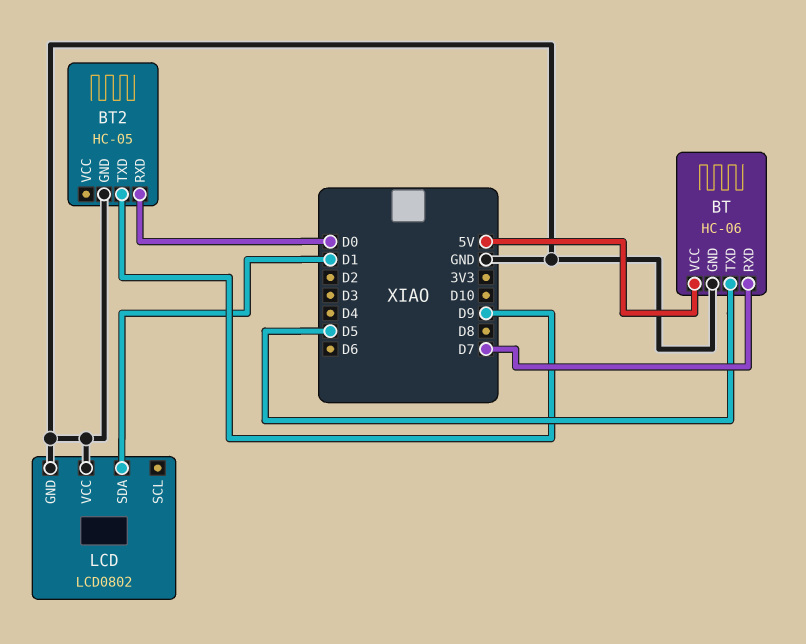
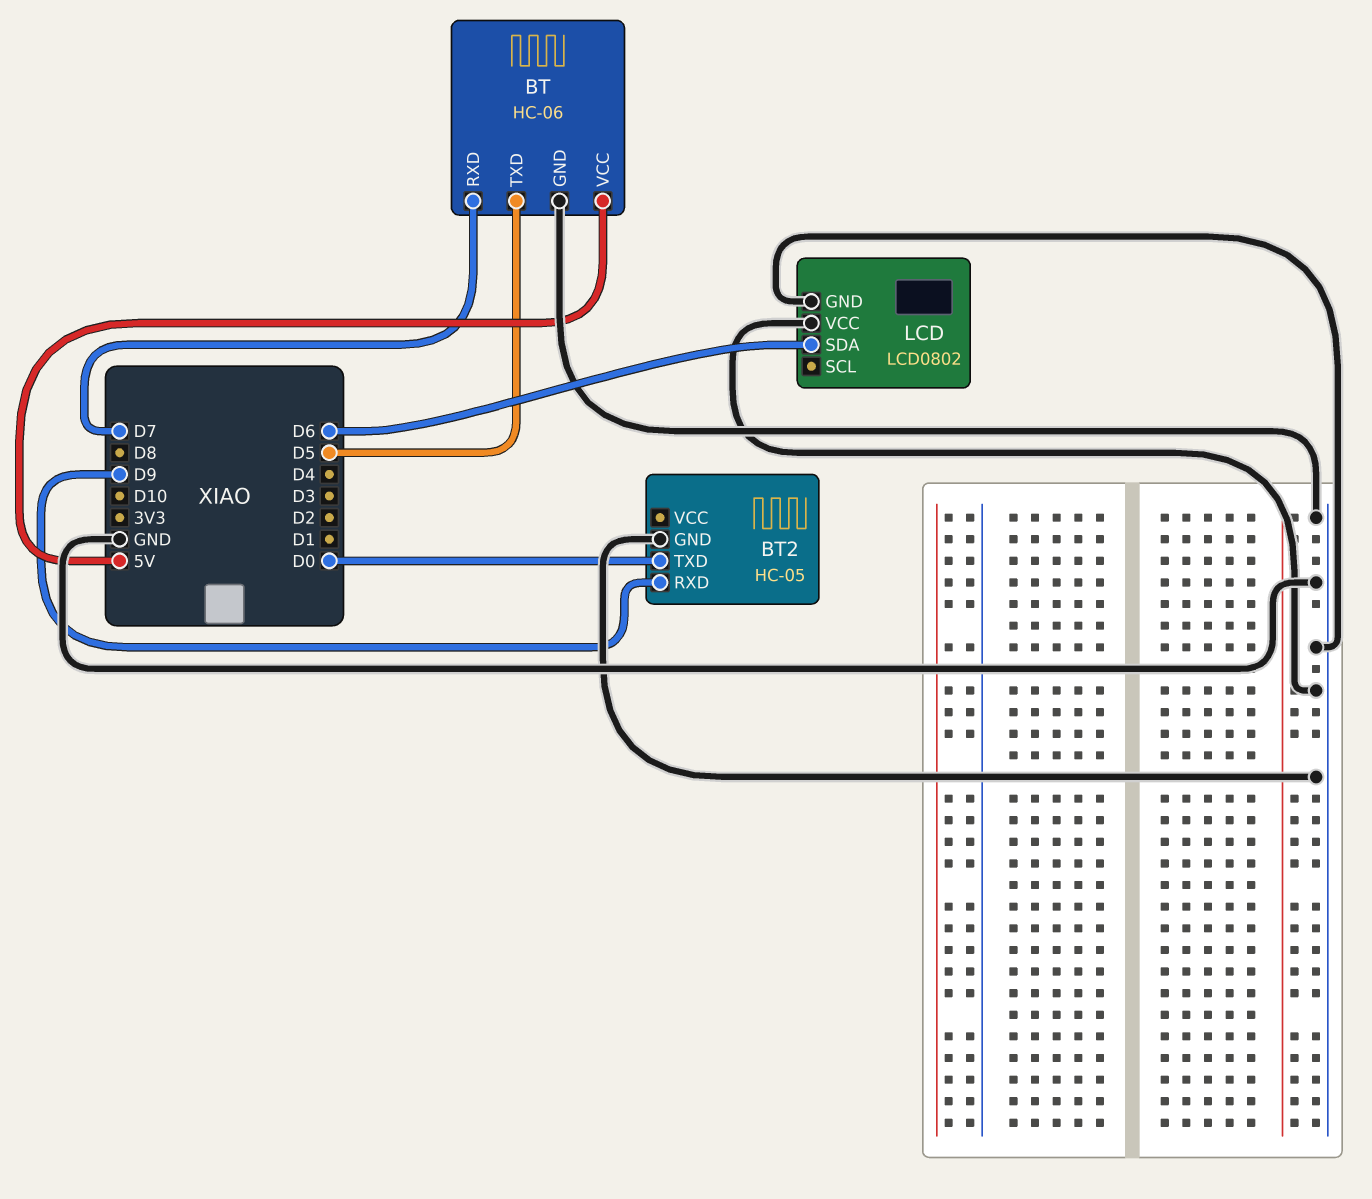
BT2 pin RXD: D0 -> D9
BT2 pin TXD: D9 -> D0
LCD pin SDA: D1 -> D6

